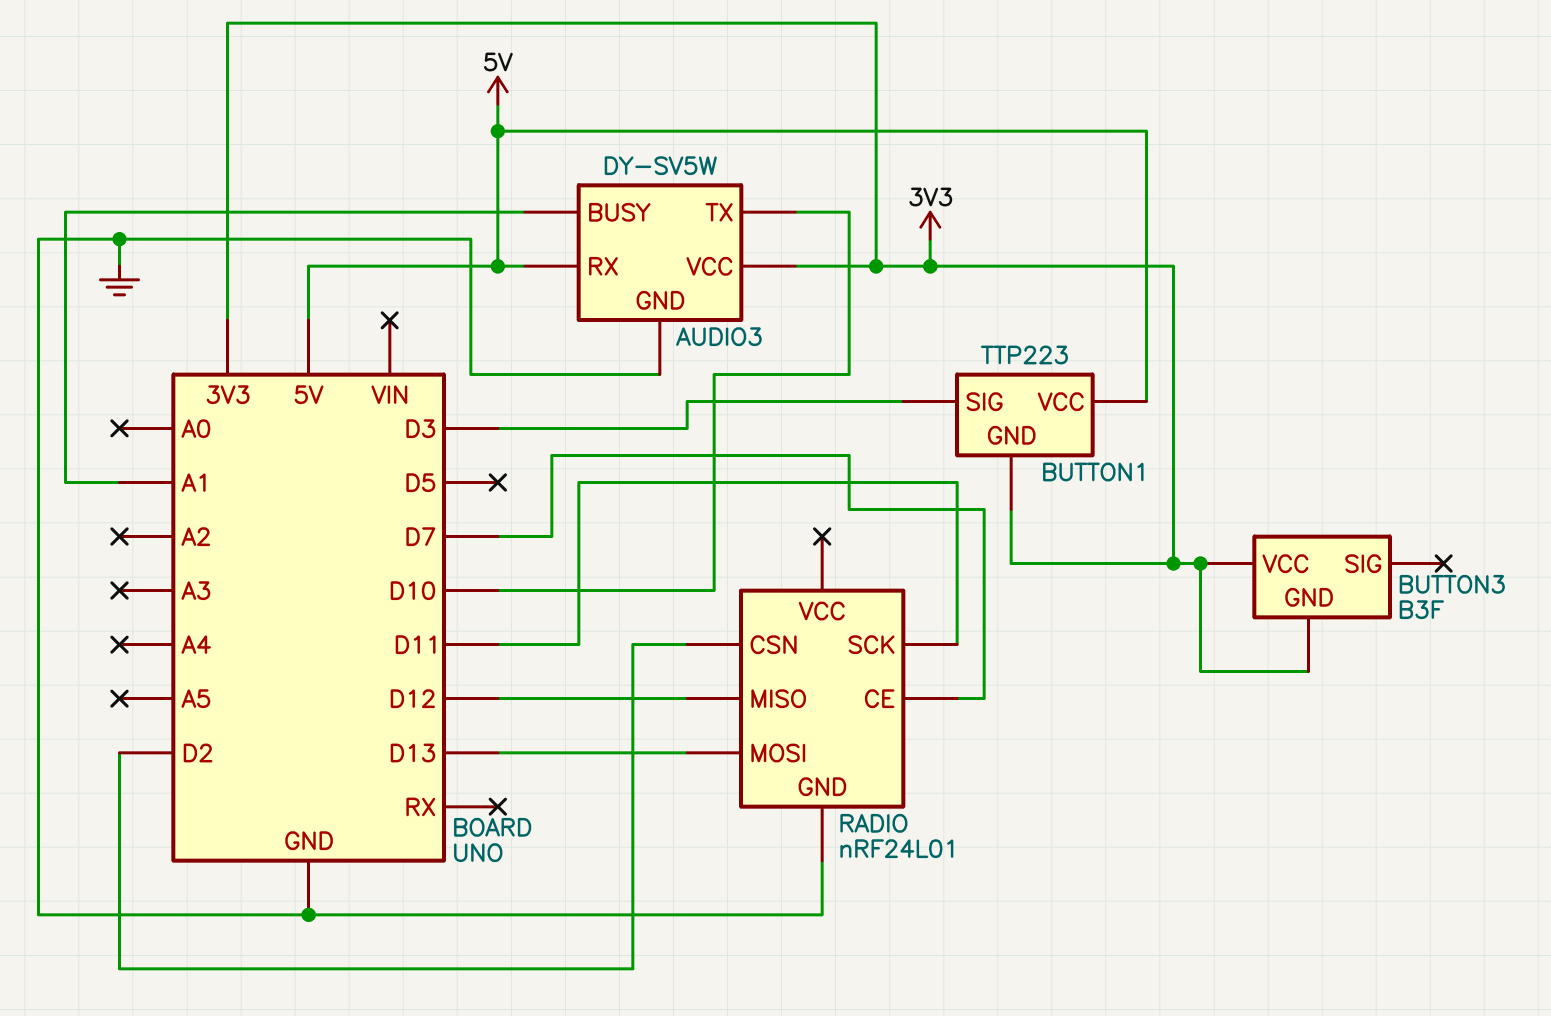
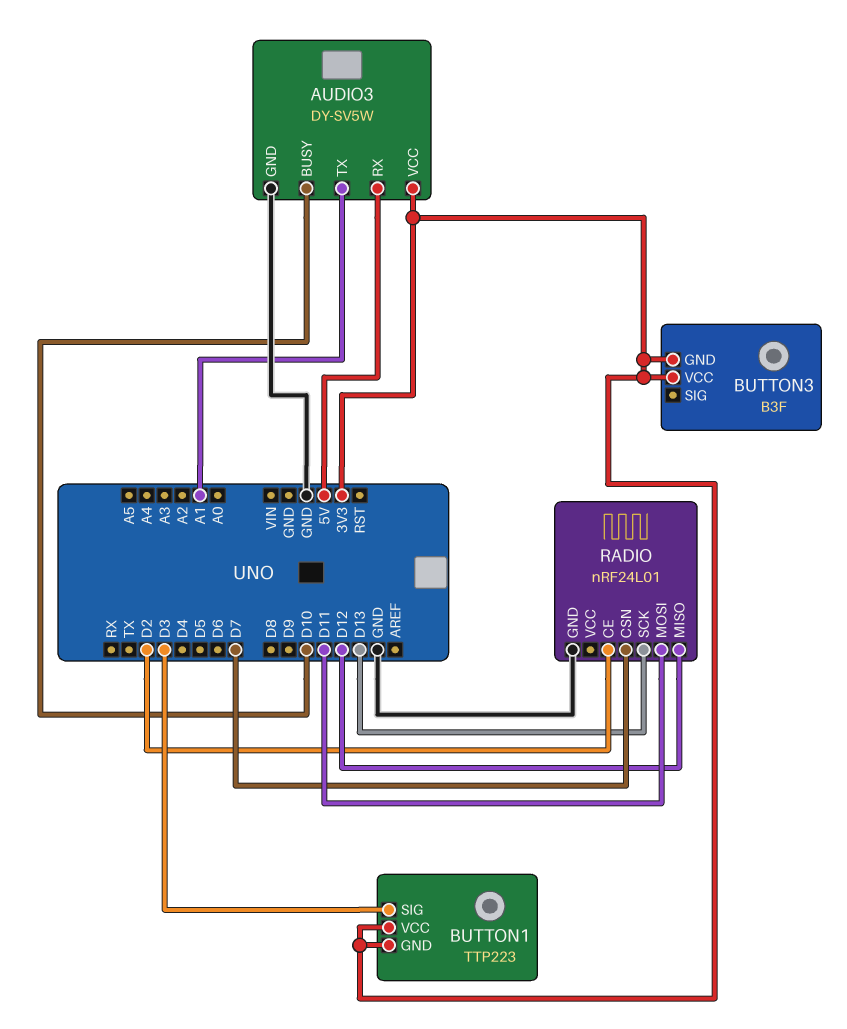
AUDIO3 pin BUSY: A1 -> D10
AUDIO3 pin TX: D10 -> A1
BUTTON1 pin VCC: 5V -> 3V3
RADIO pin CE: D7 -> D2
RADIO pin CSN: D2 -> D7
RADIO pin MOSI: D13 -> D11
RADIO pin SCK: D11 -> D13

